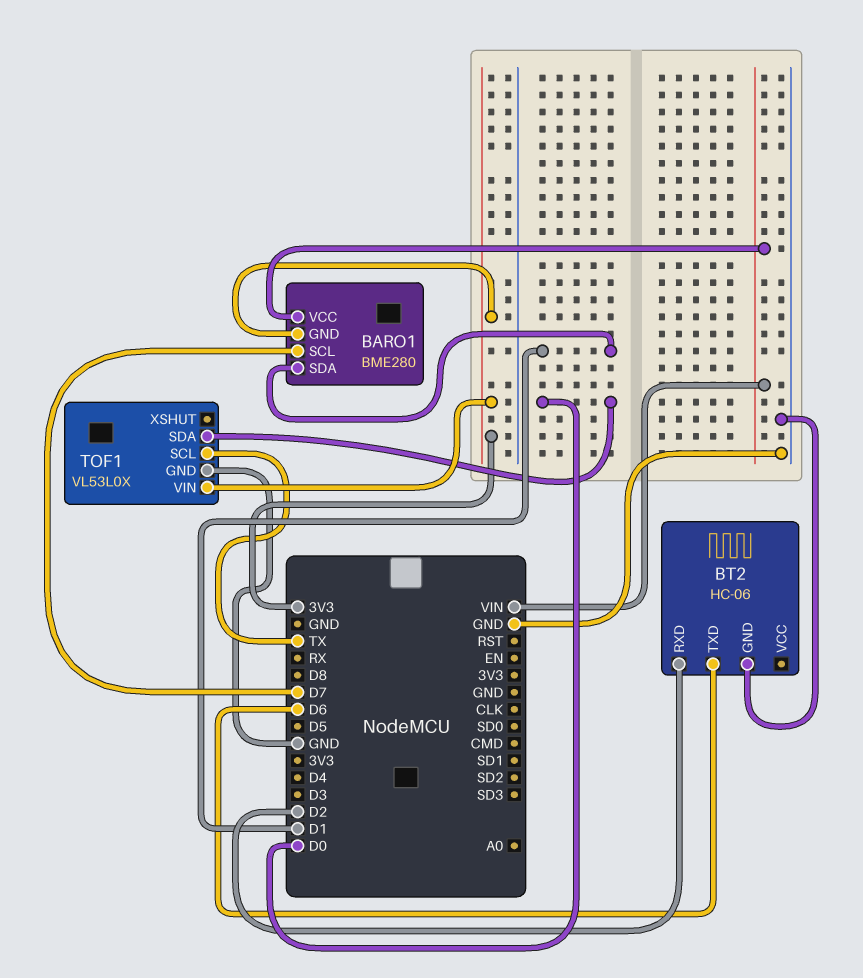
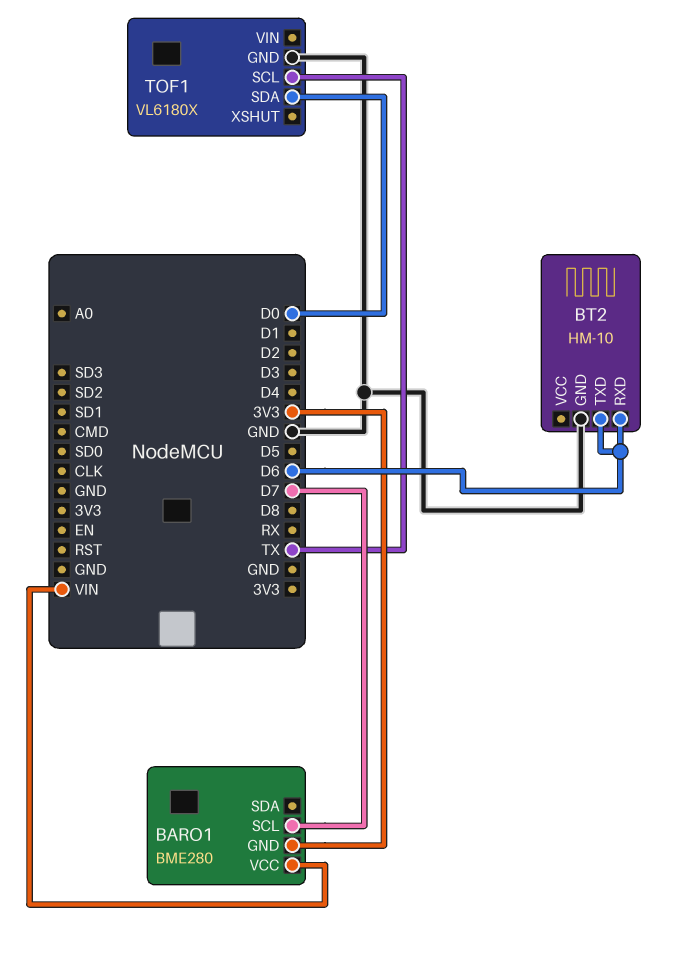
BARO1 pin SDA: D1 -> none
BT2: HC-06 -> HM-10
BT2 pin RXD: D2 -> D6
TOF1: VL53L0X -> VL6180X
TOF1 pin VIN: 3V3 -> none

